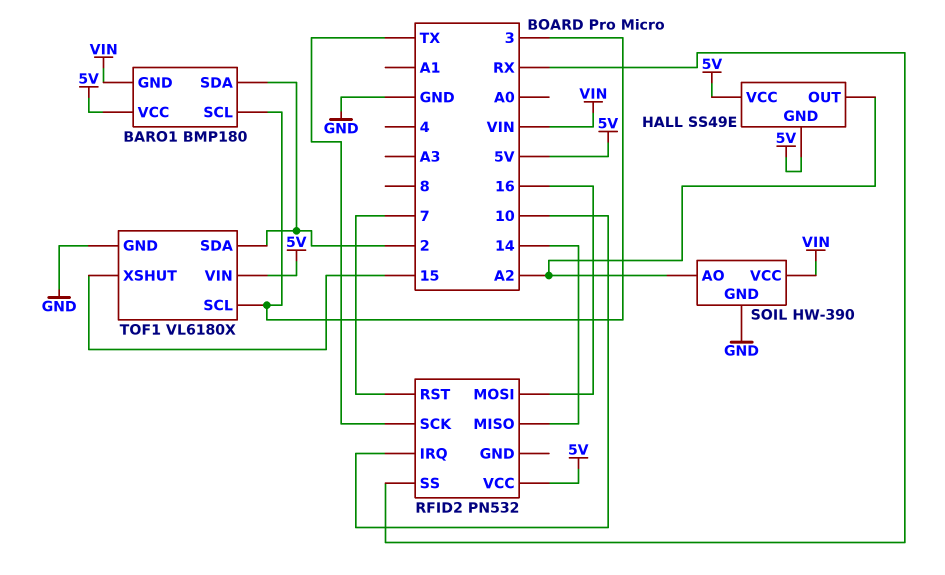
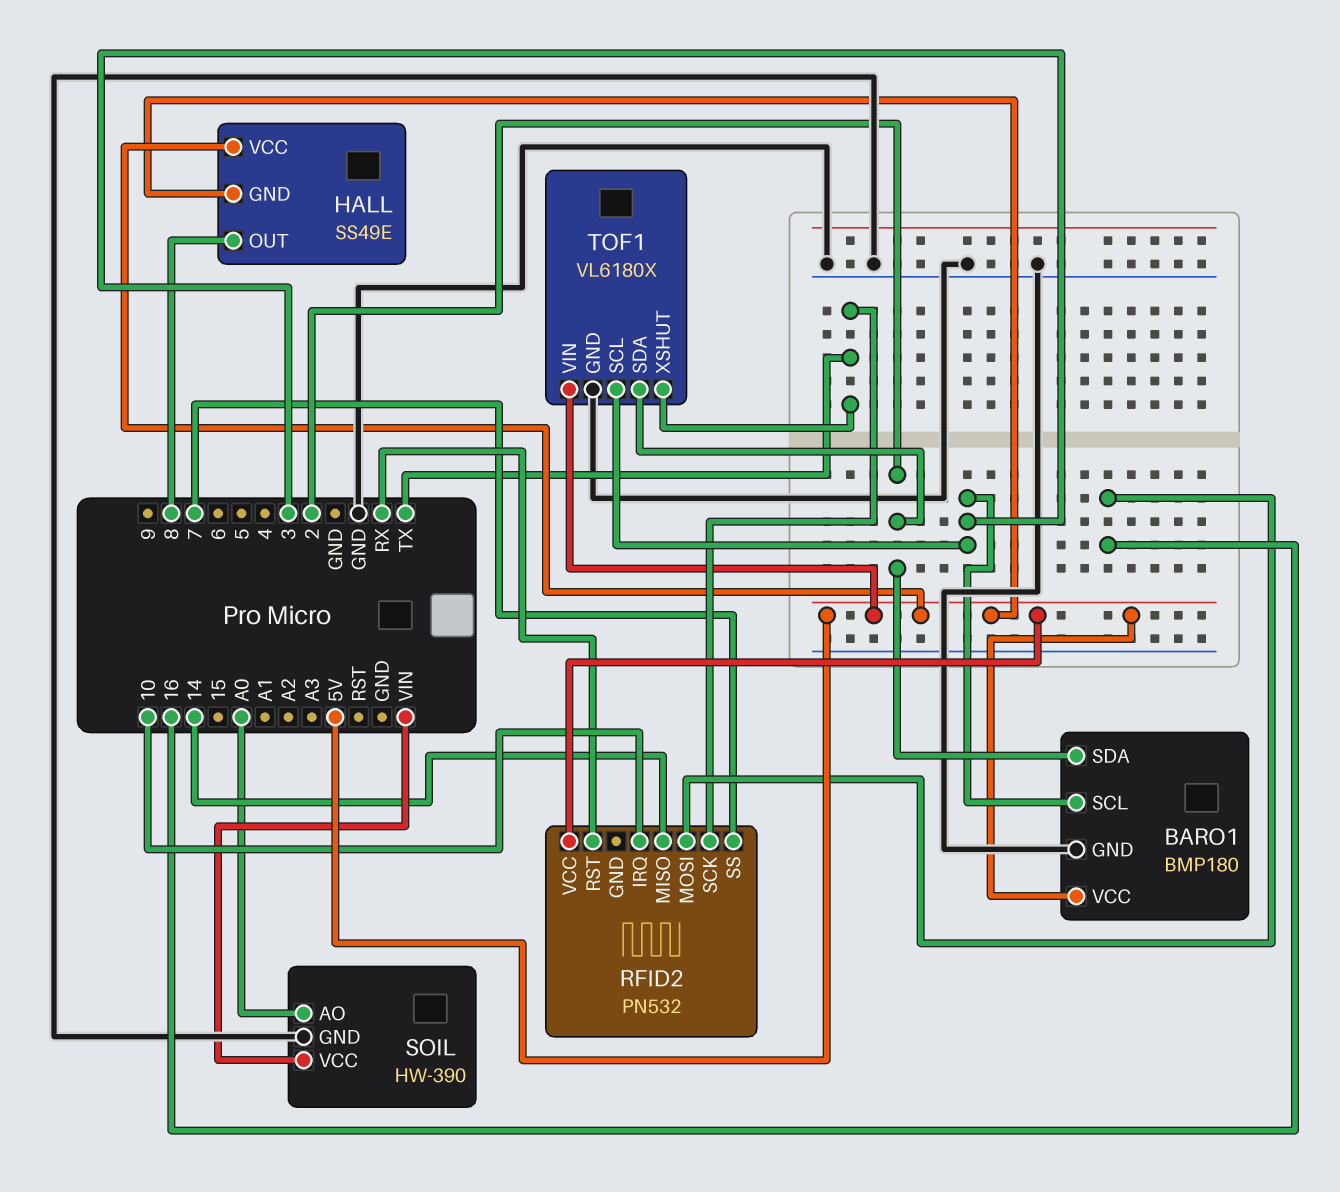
BARO1 pin GND: VIN -> GND
HALL pin OUT: A2 -> 8
RFID2 pin RST: 7 -> RX
RFID2 pin SS: RX -> 7
SOIL pin AO: A2 -> A0
TOF1 pin XSHUT: 15 -> TX

